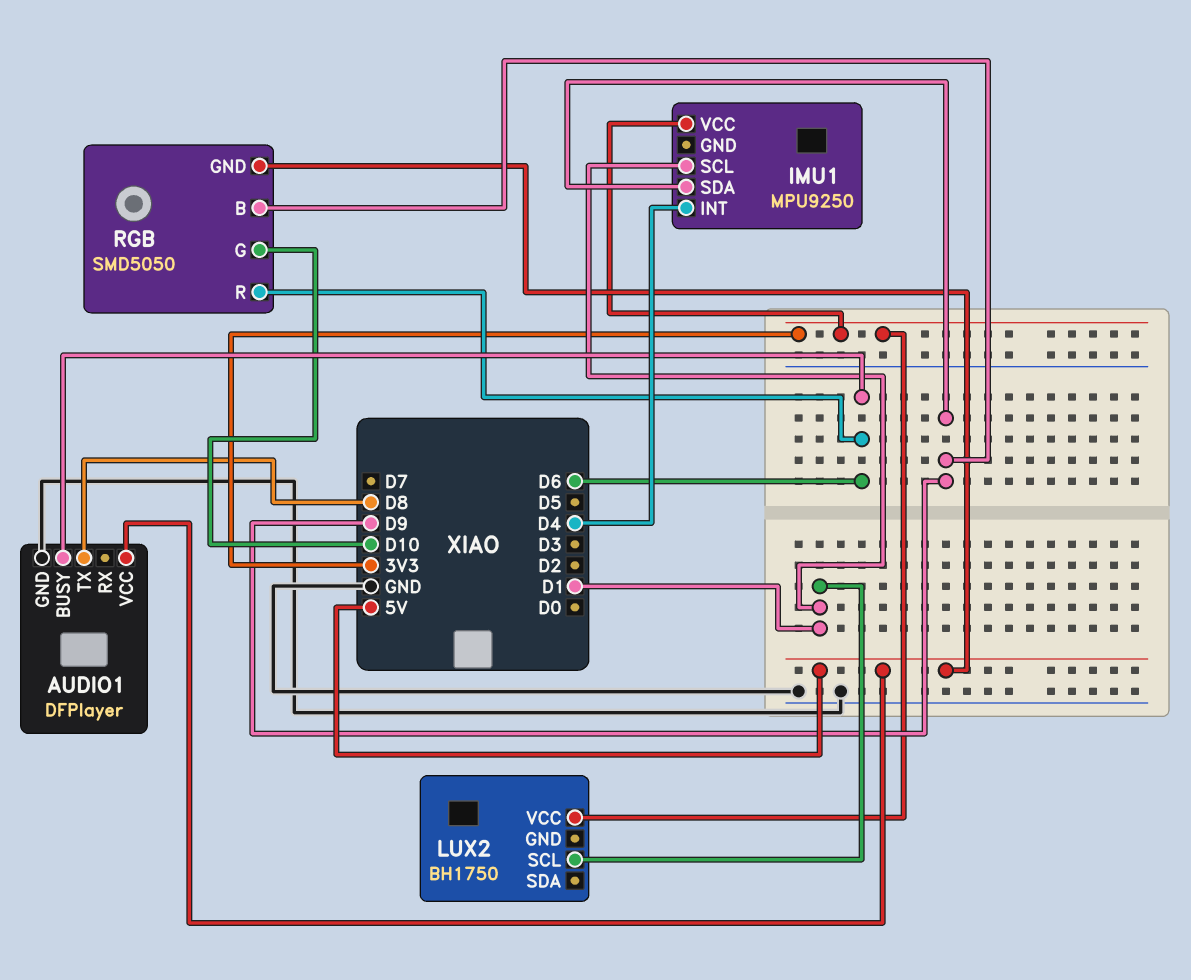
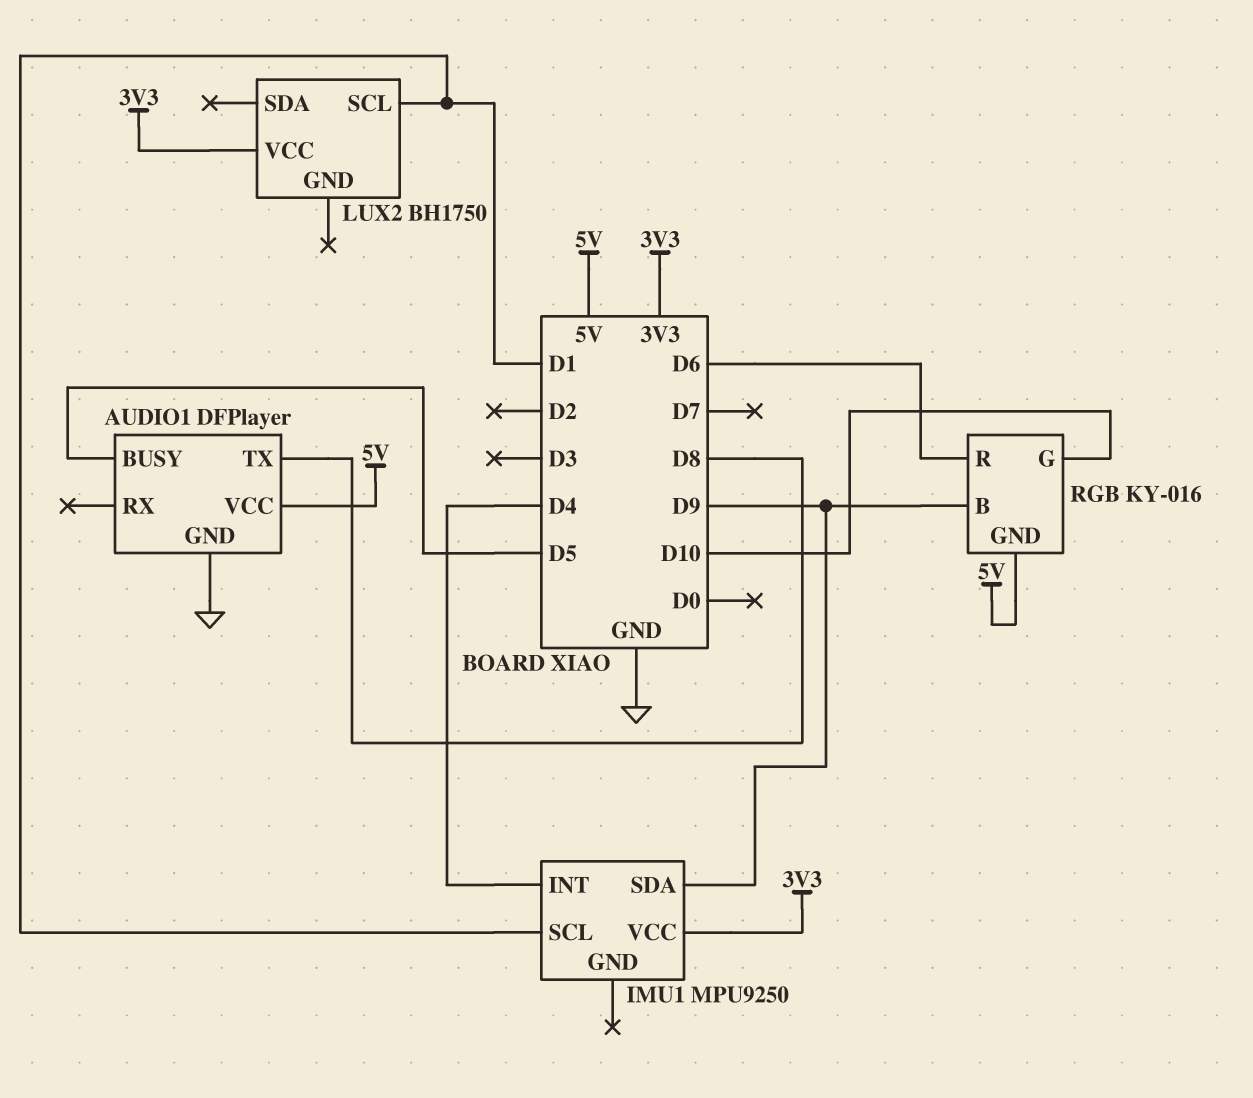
AUDIO1 pin BUSY: D6 -> D5
RGB: SMD5050 -> KY-016

